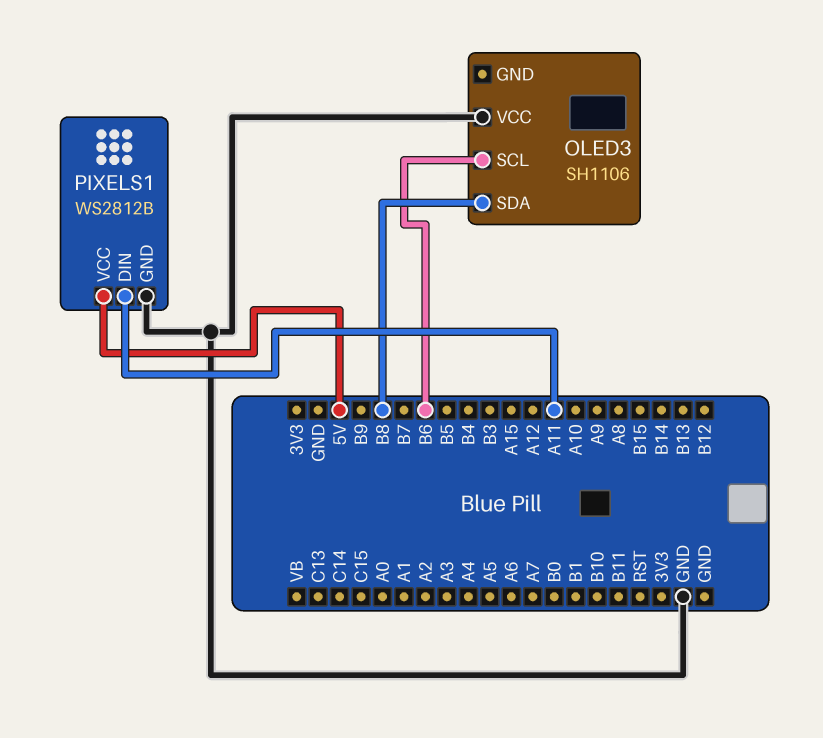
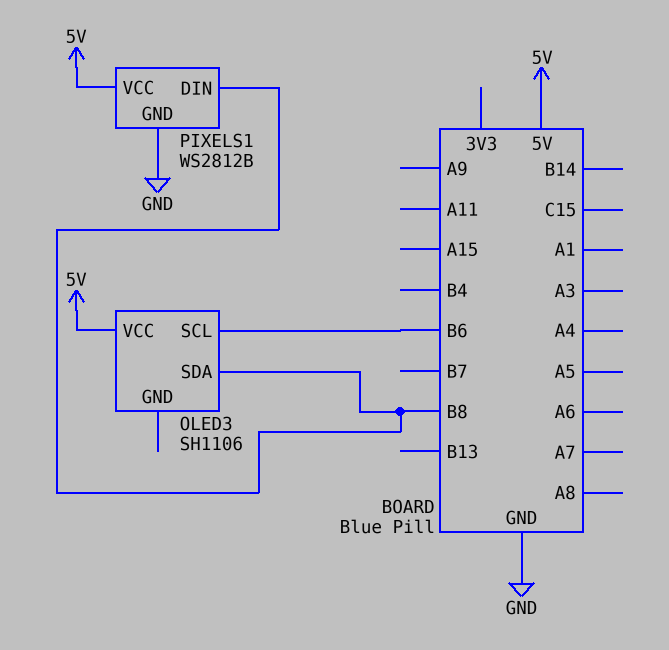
OLED3 pin VCC: GND -> 5V
PIXELS1 pin DIN: A11 -> B8

